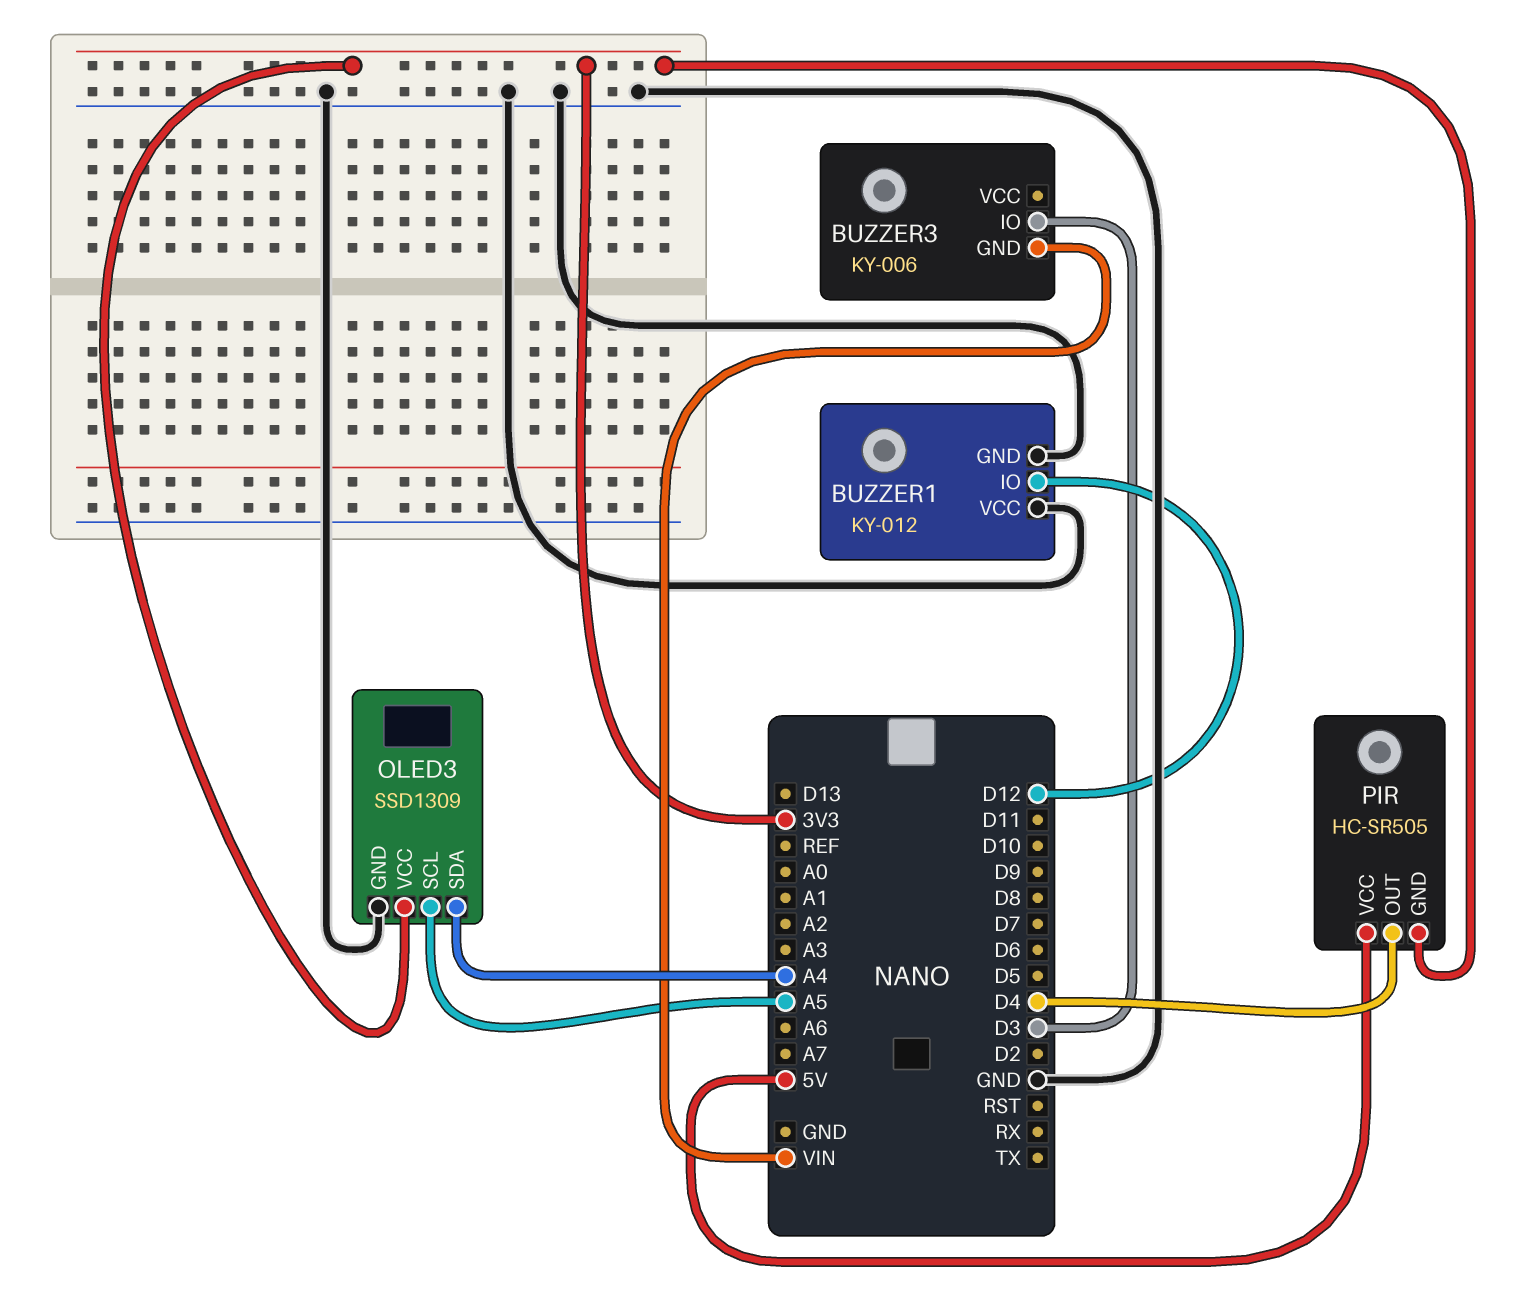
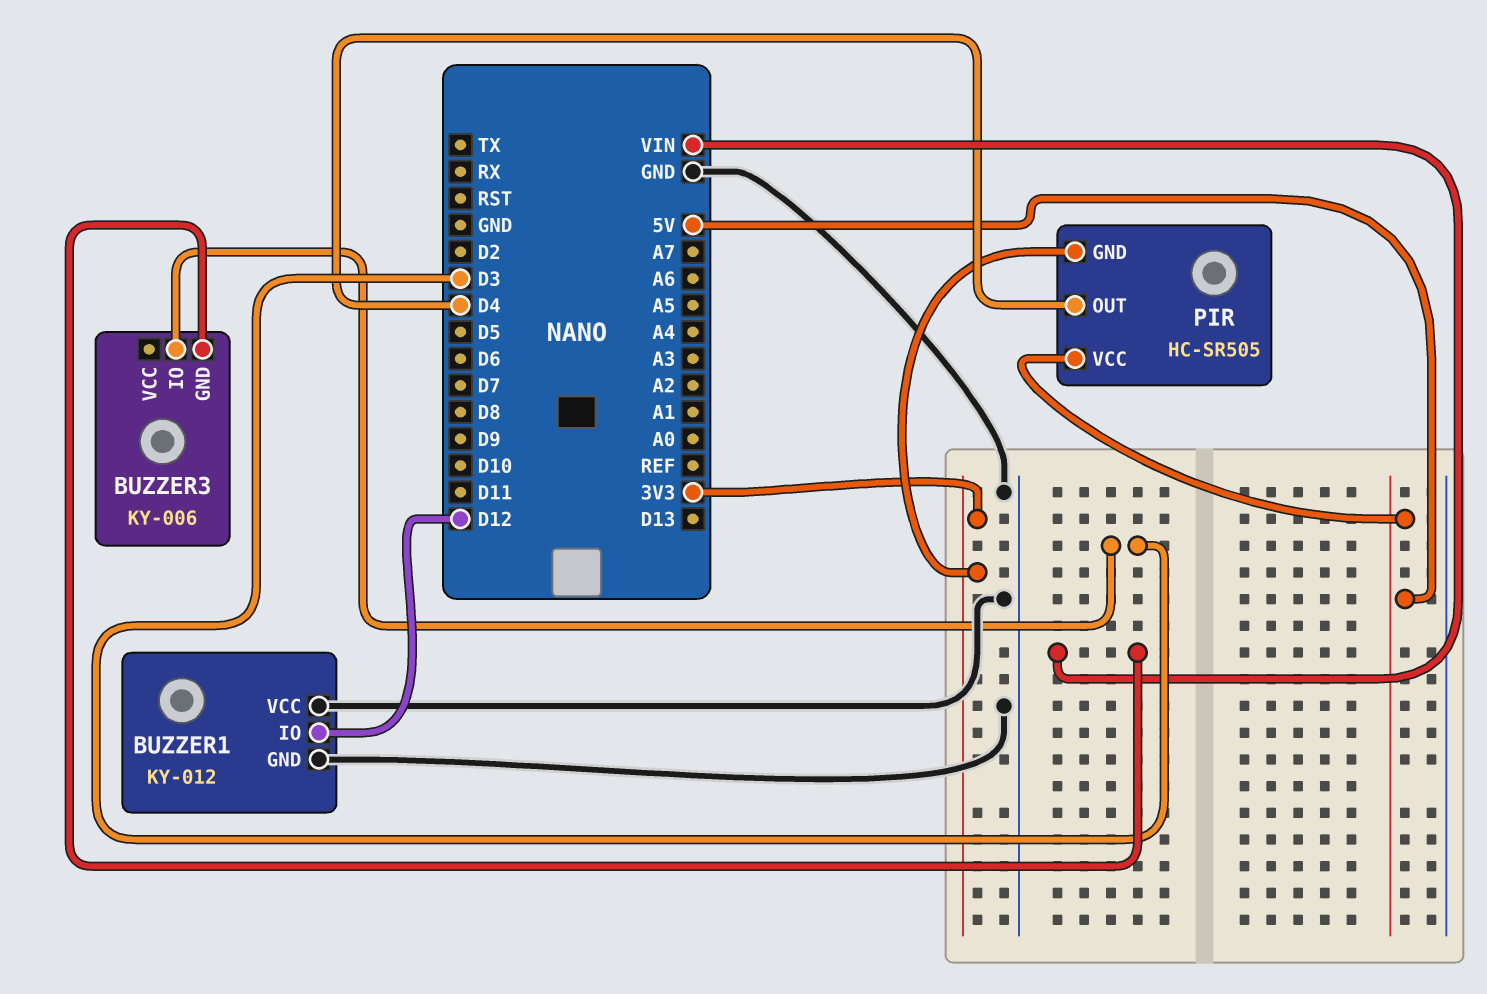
OLED3: SSD1309 -> none
OLED3 pin GND: GND -> none
OLED3 pin SCL: A5 -> none
OLED3 pin SDA: A4 -> none
OLED3 pin VCC: 3V3 -> none

